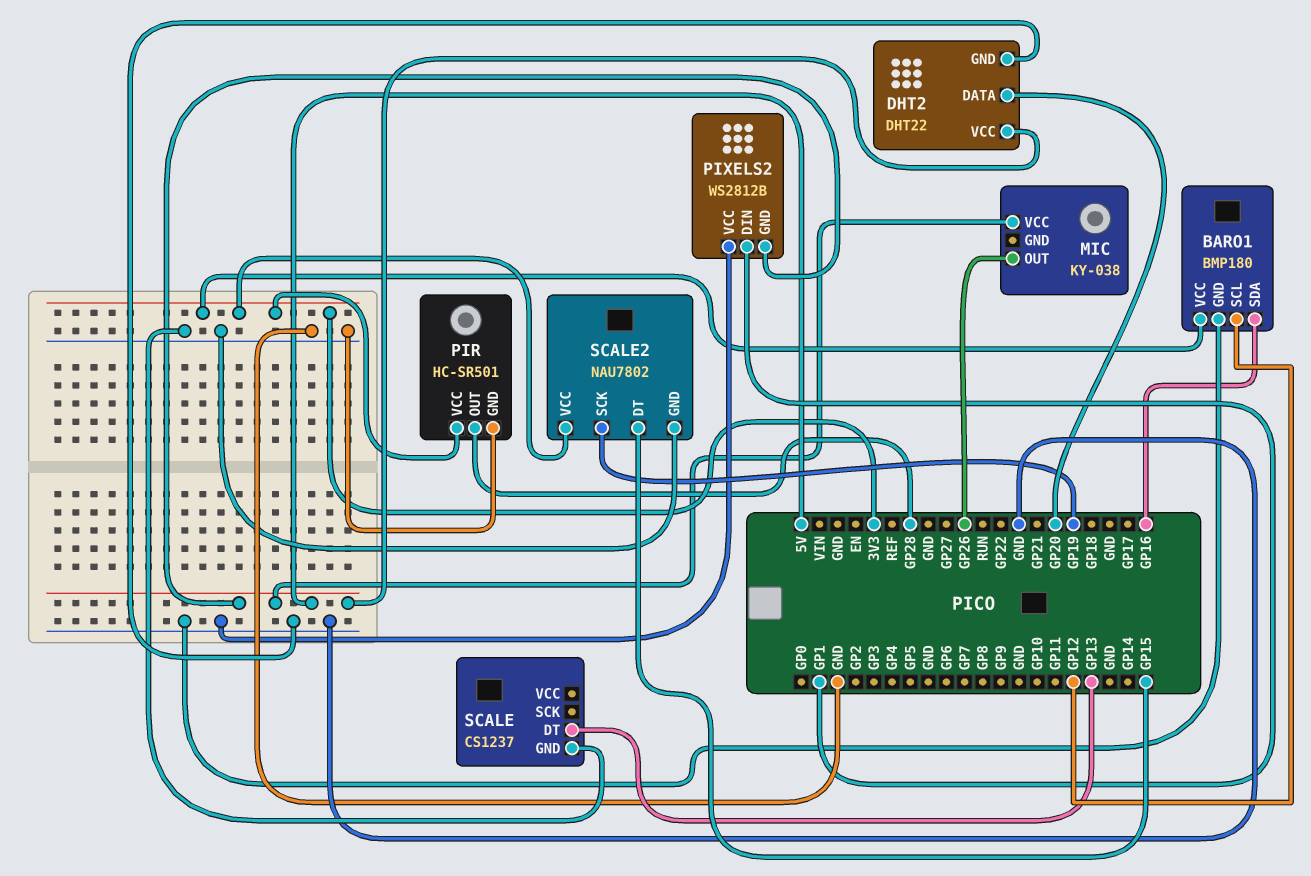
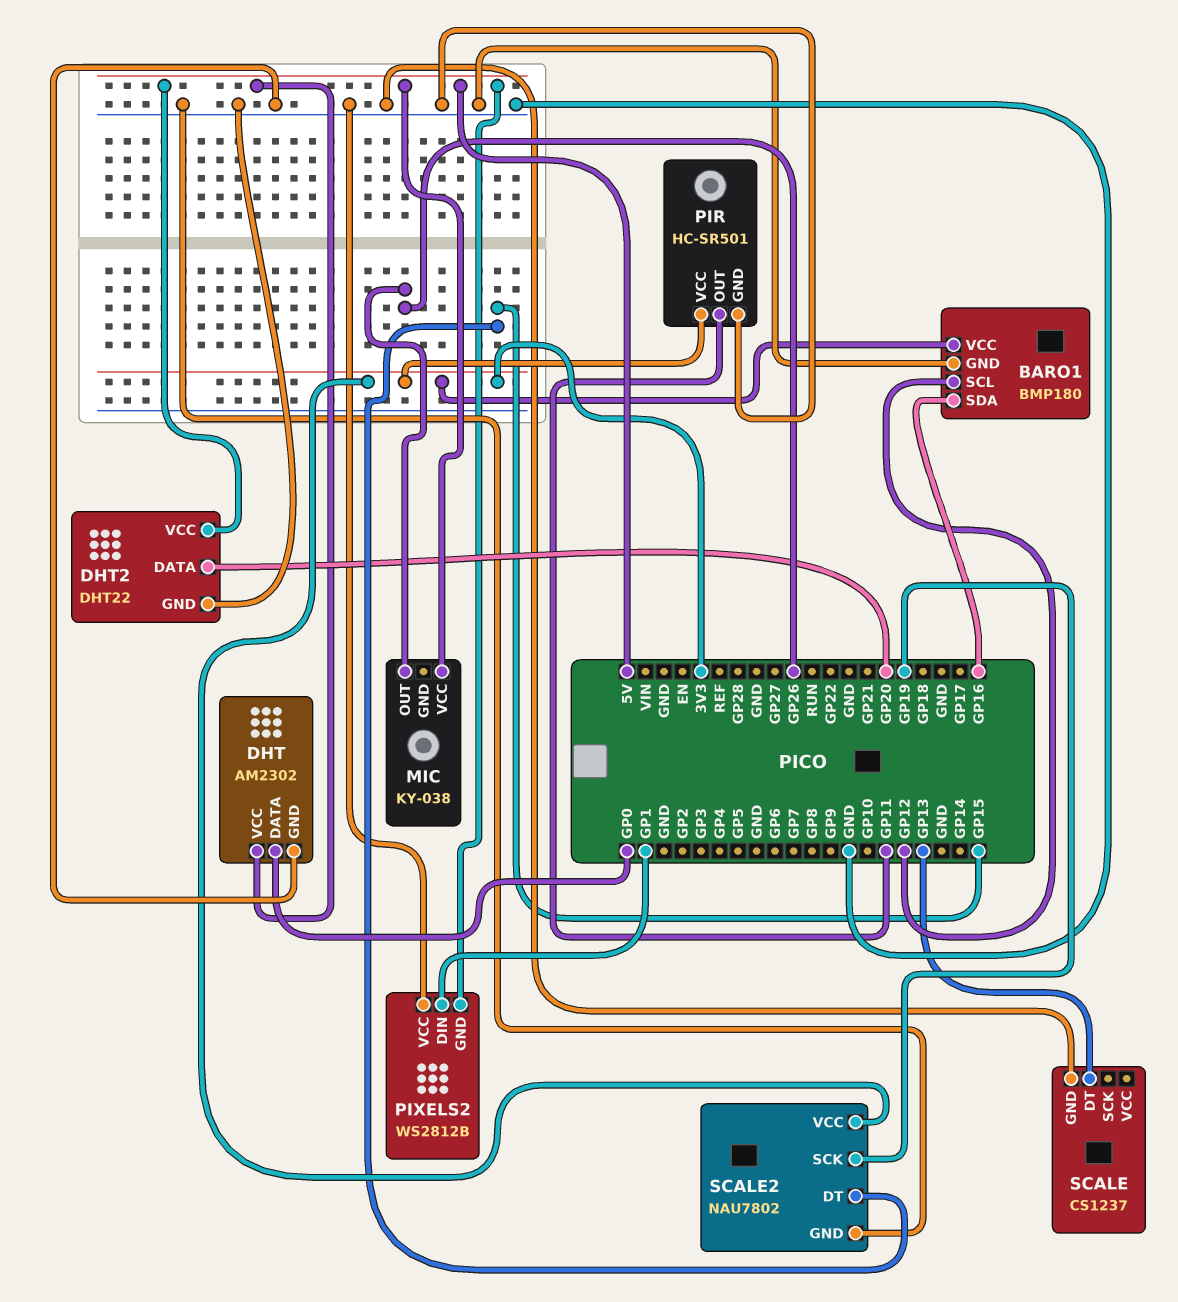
DHT: none -> AM2302
DHT pin DATA: none -> GP0
DHT pin GND: none -> GND
DHT pin VCC: none -> 5V
PIR pin OUT: GP28 -> GP11

